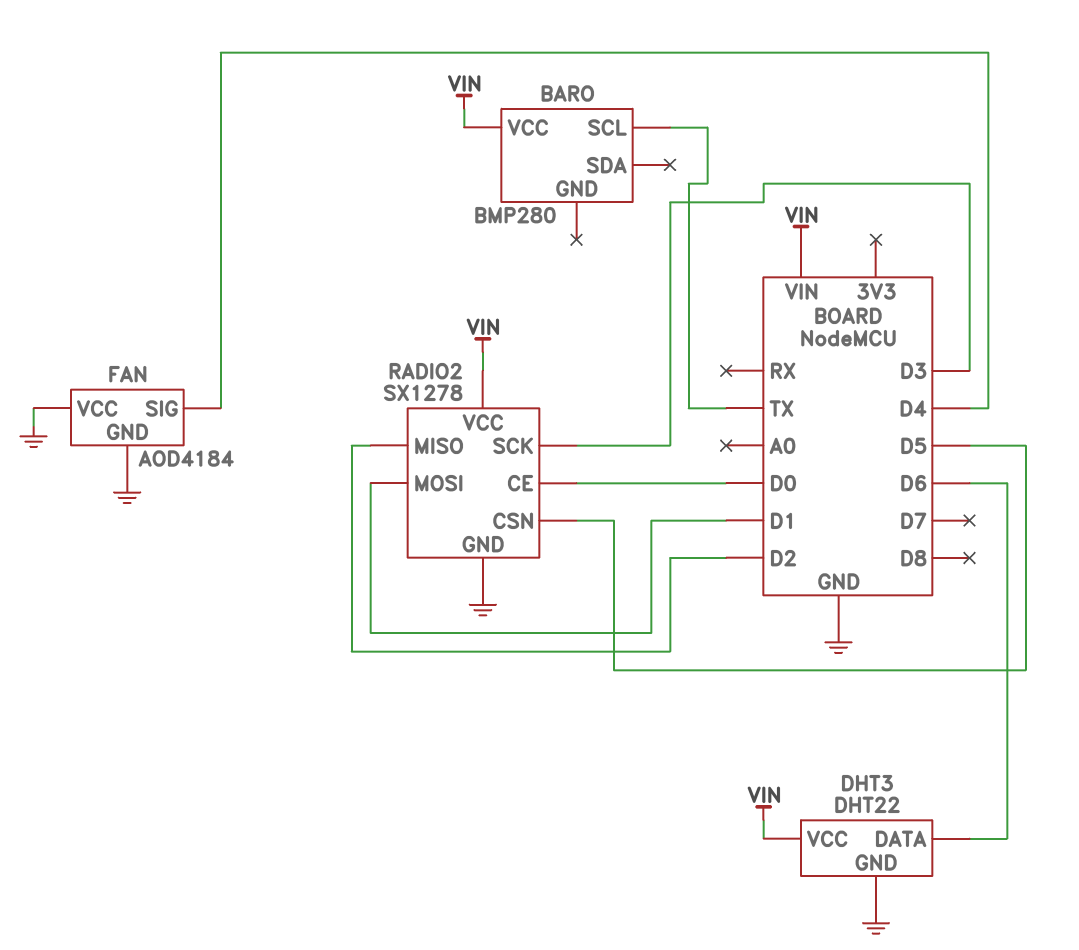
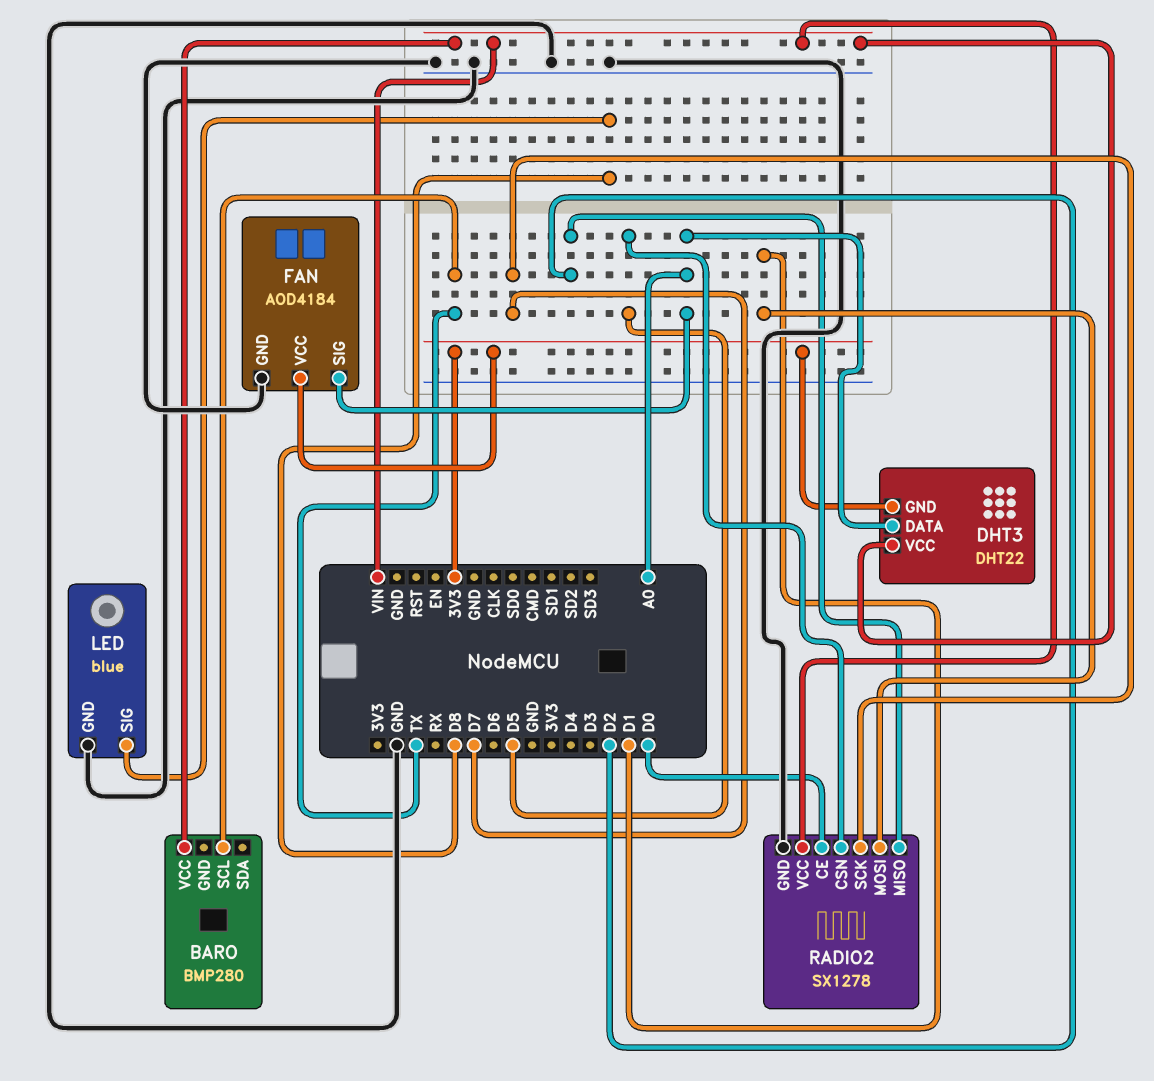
DHT3 pin DATA: D6 -> A0
DHT3 pin GND: GND -> 3V3
FAN pin SIG: D4 -> A0
FAN pin VCC: GND -> 3V3
LED: none -> blue
LED pin GND: none -> GND
LED pin SIG: none -> D8
RADIO2 pin SCK: D3 -> D7

